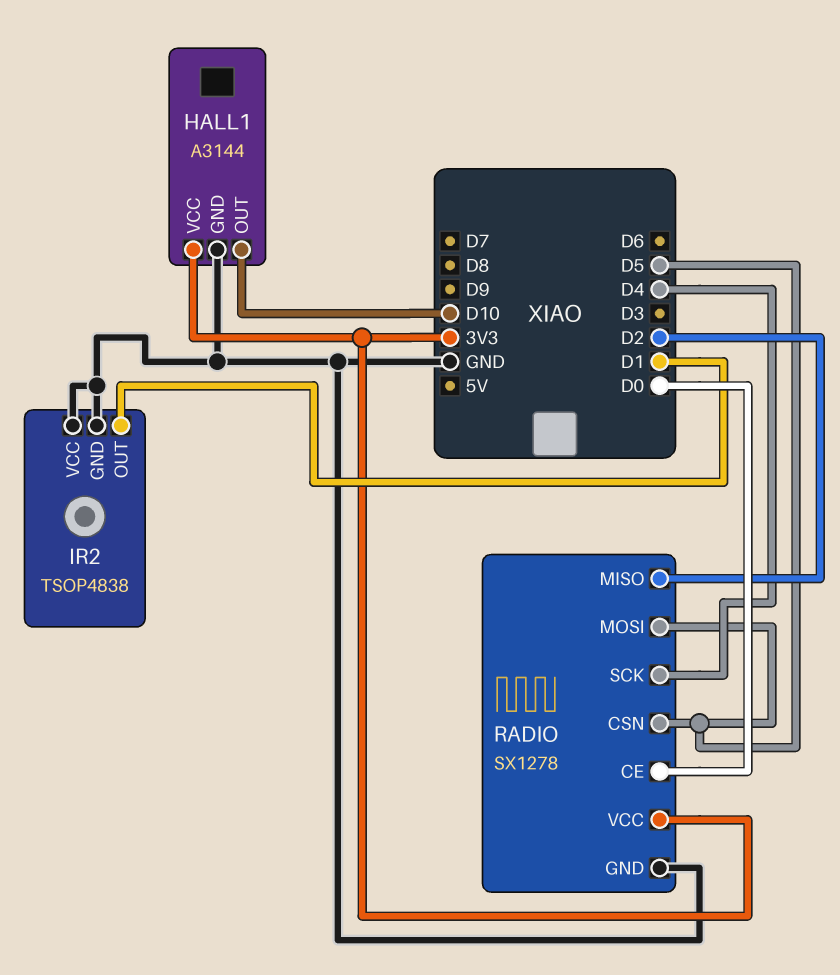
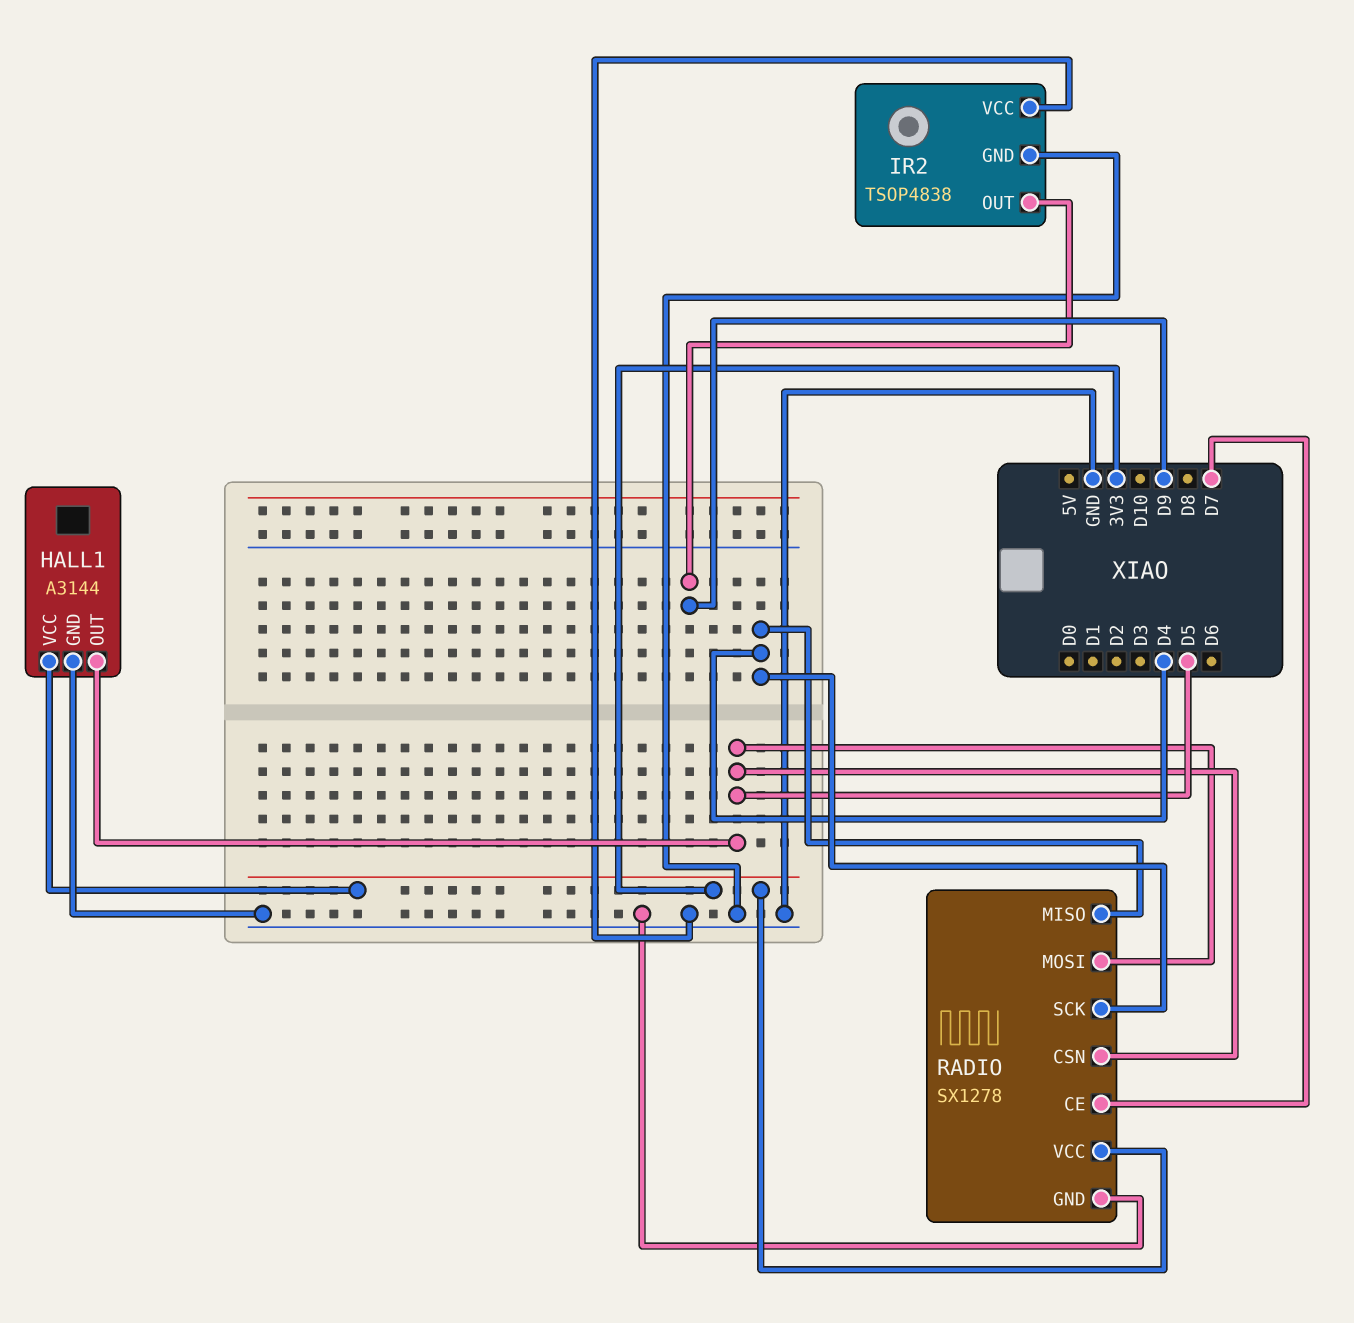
HALL1 pin OUT: D10 -> D5
IR2 pin OUT: D1 -> D9
RADIO pin CE: D0 -> D7
RADIO pin MISO: D2 -> D4

